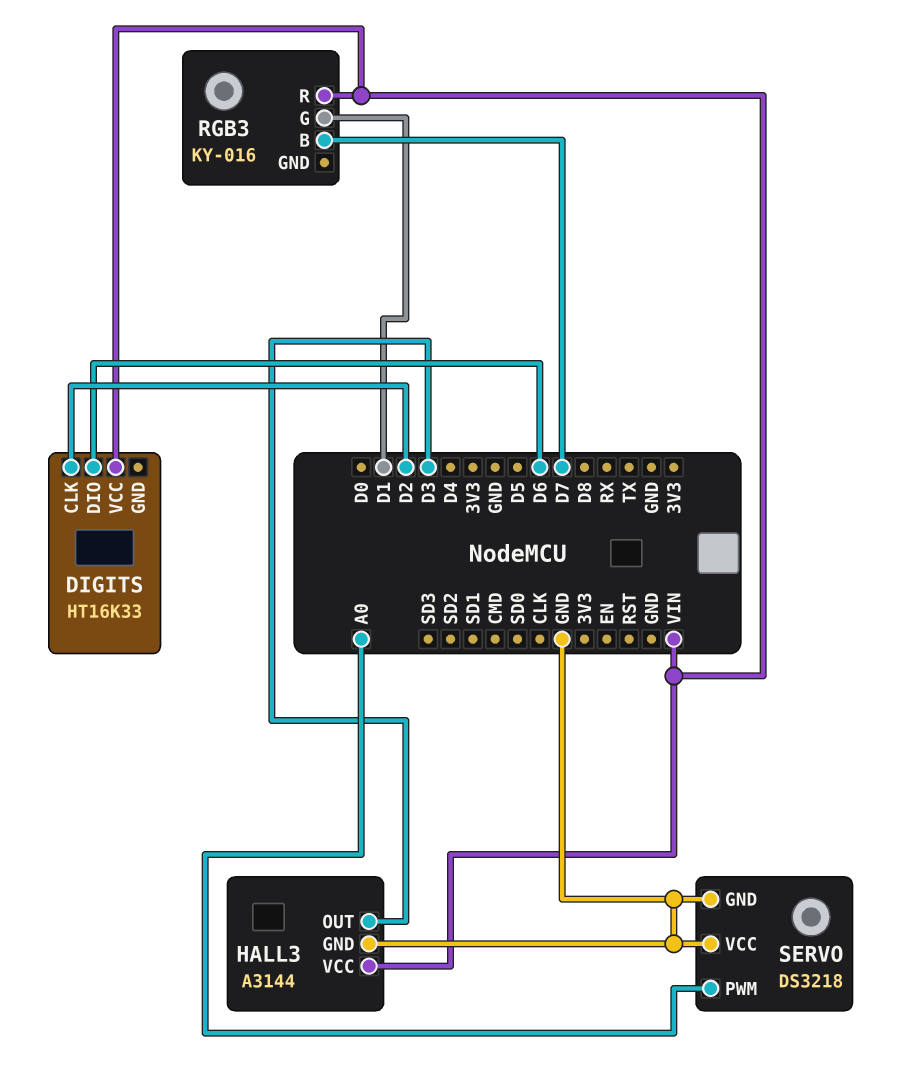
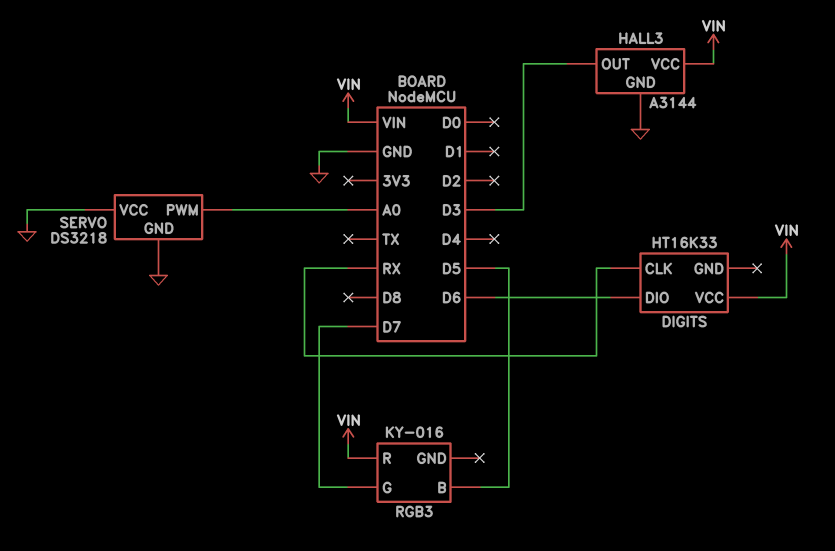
DIGITS pin CLK: D2 -> RX
RGB3 pin B: D7 -> D5
RGB3 pin G: D1 -> D7

